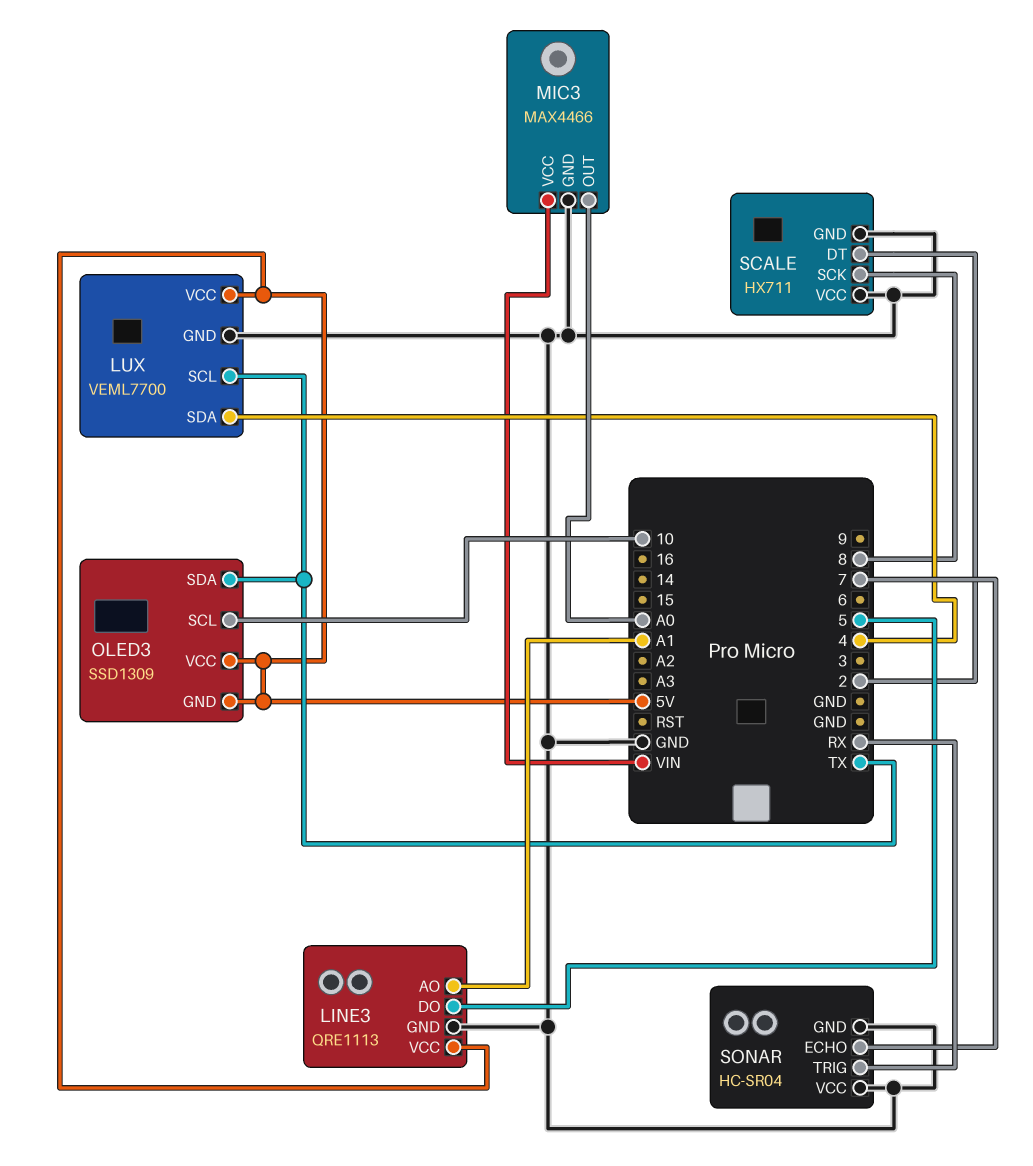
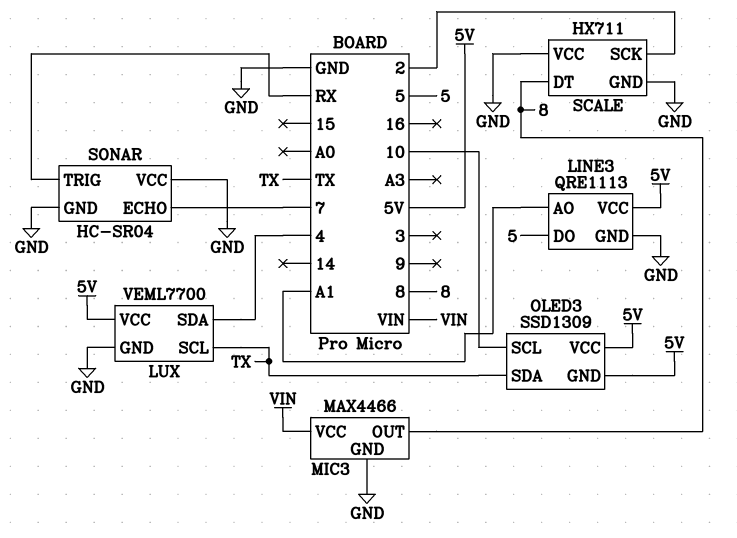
MIC3 pin OUT: A0 -> 8
SCALE pin DT: 2 -> 8
SCALE pin SCK: 8 -> 2

